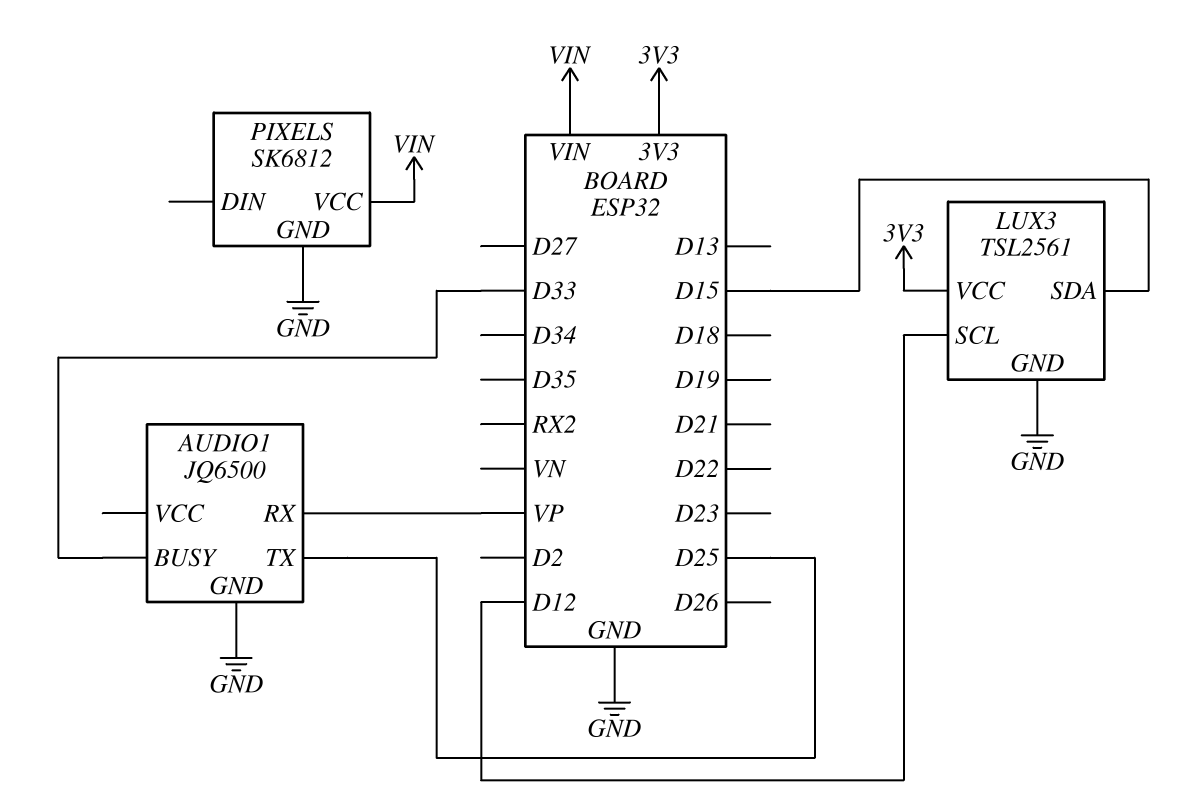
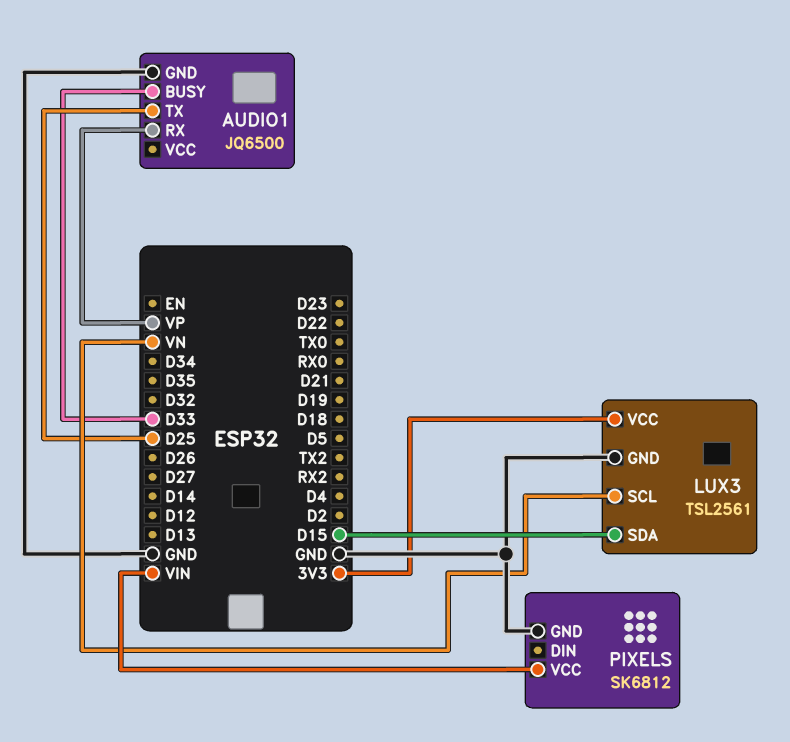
LUX3 pin SCL: D12 -> VN

